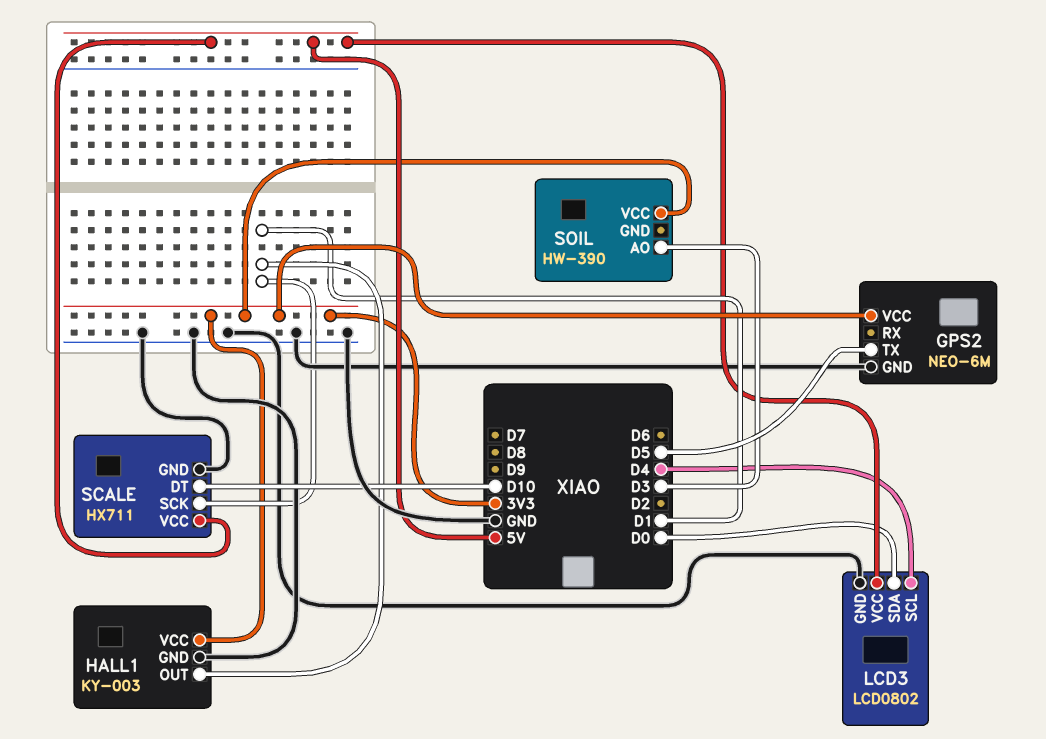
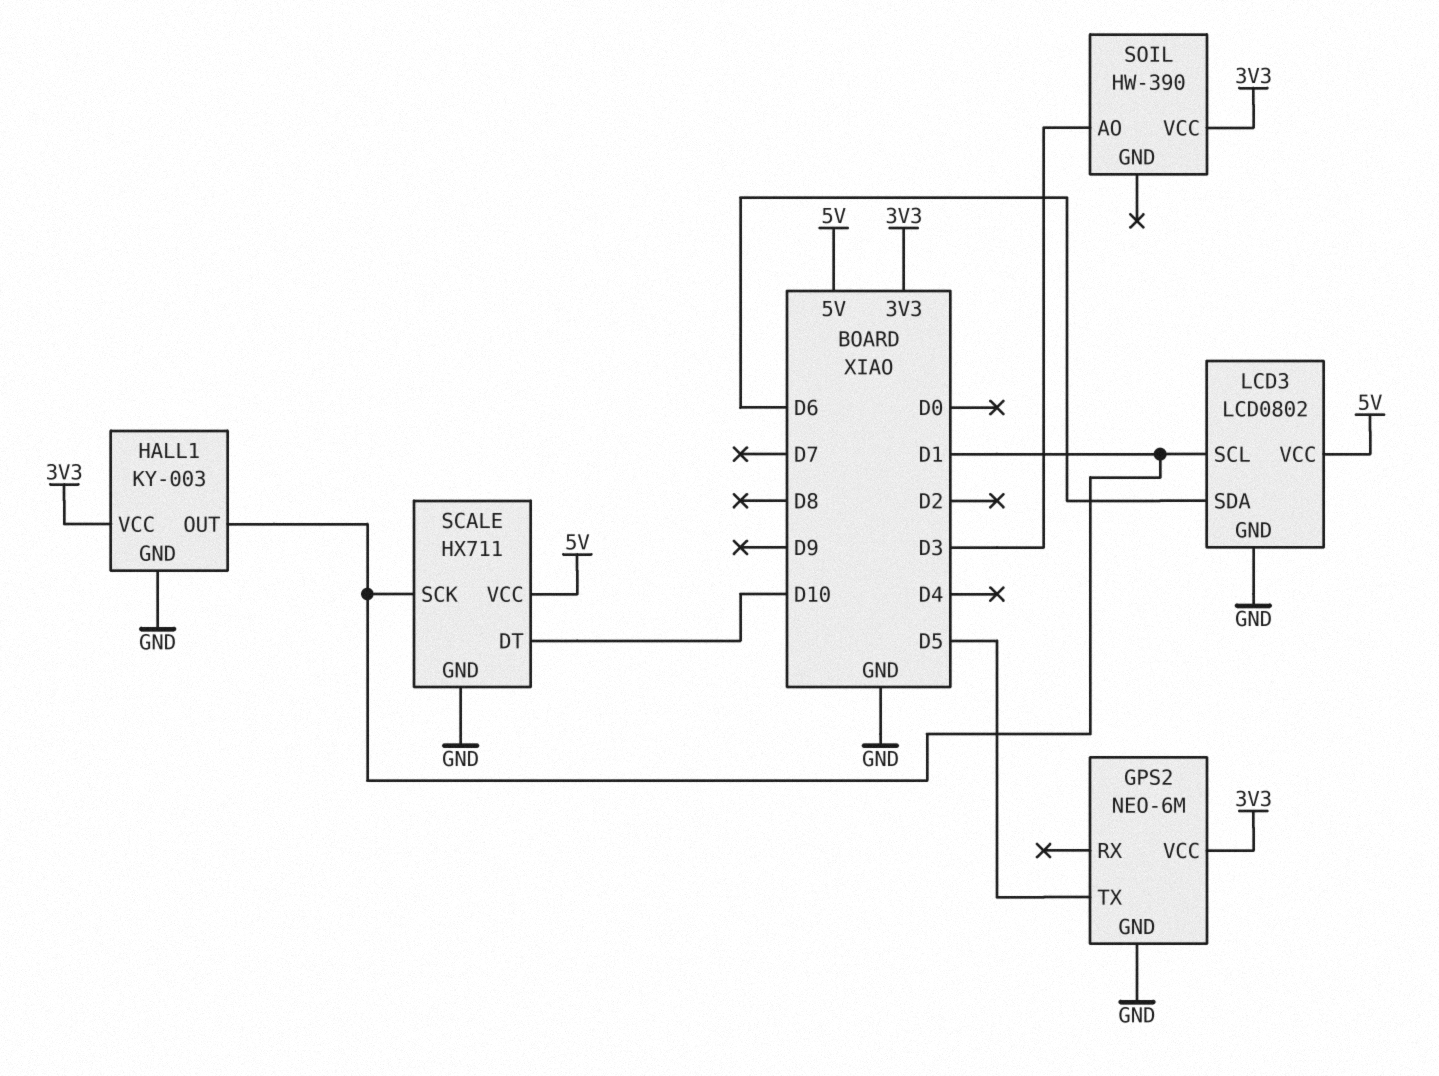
LCD3 pin SCL: D4 -> D1
LCD3 pin SDA: D0 -> D6

